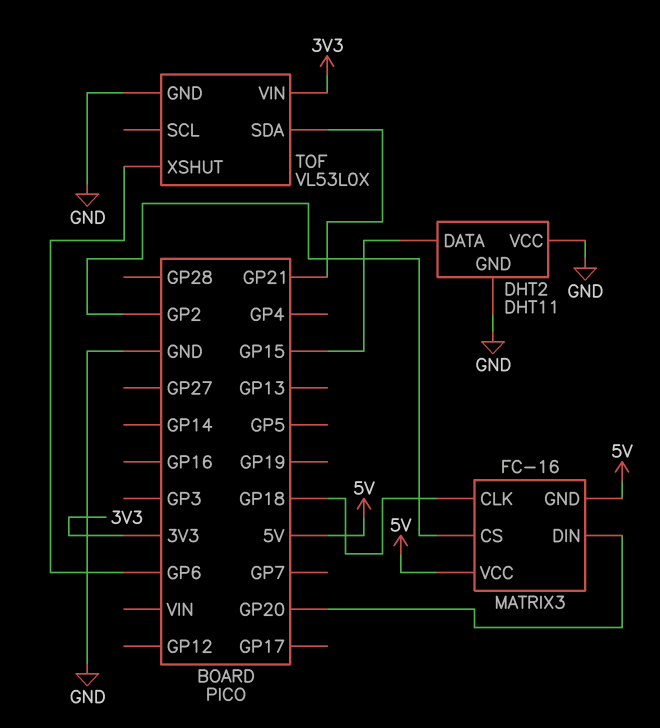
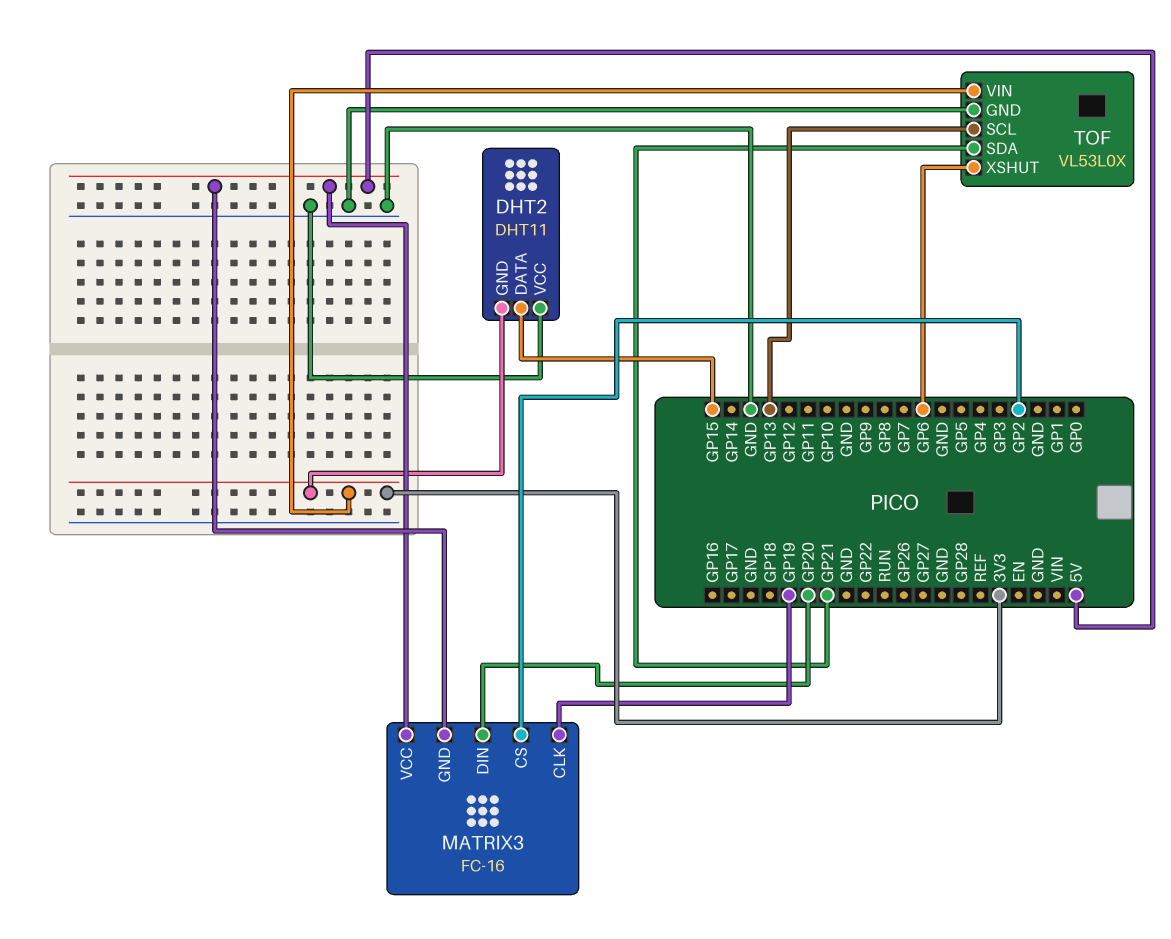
DHT2 pin GND: GND -> 3V3
MATRIX3 pin CLK: GP18 -> GP19
TOF pin SCL: none -> GP13

